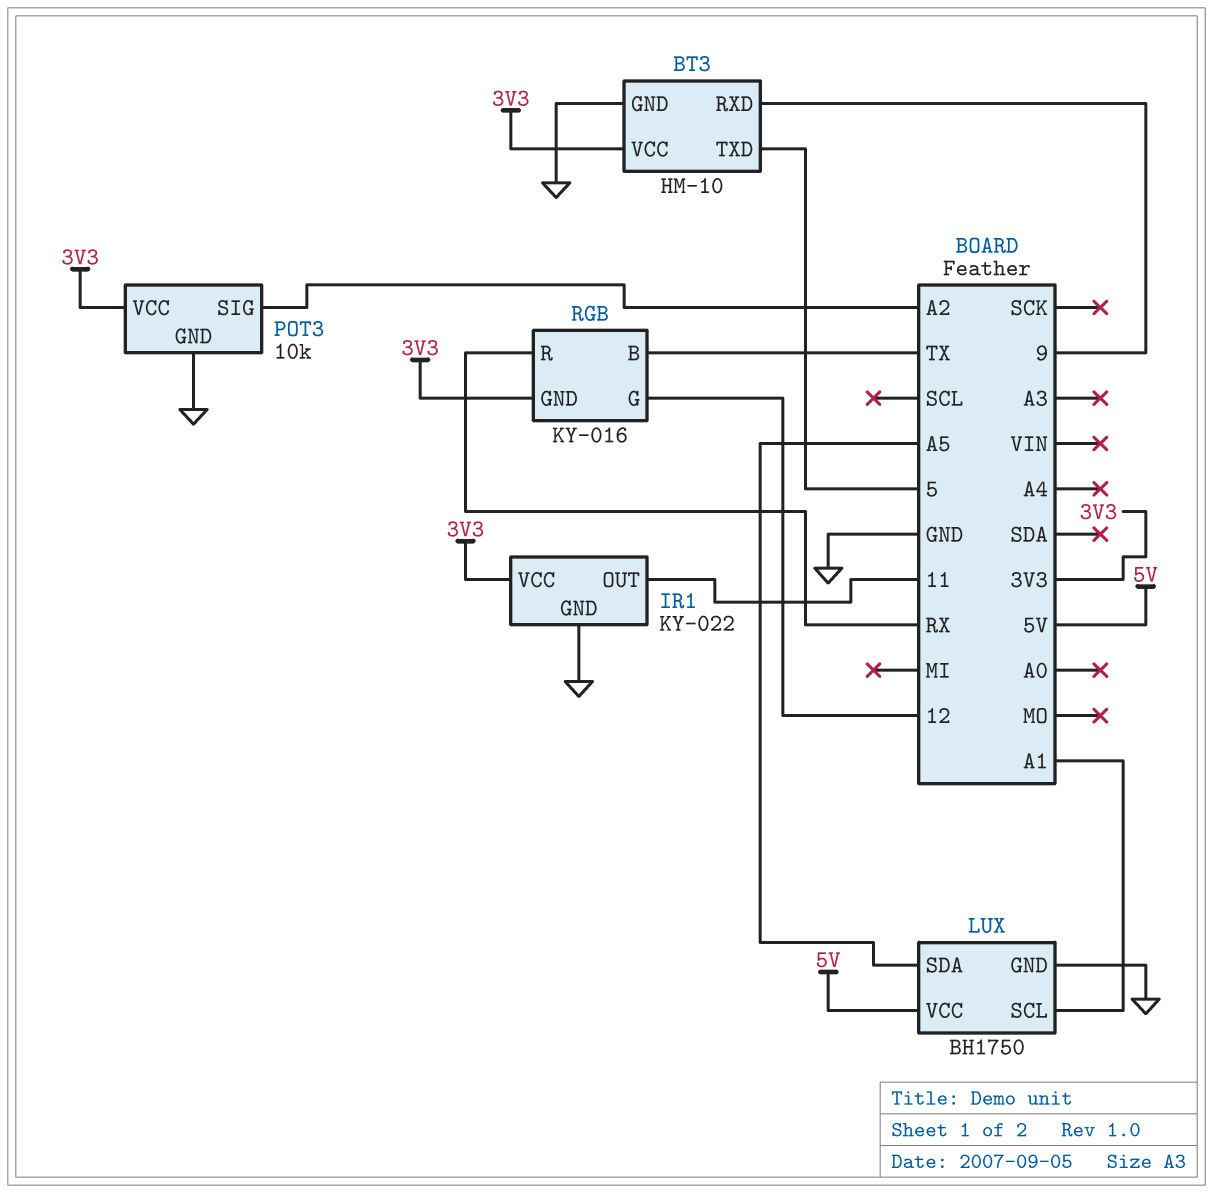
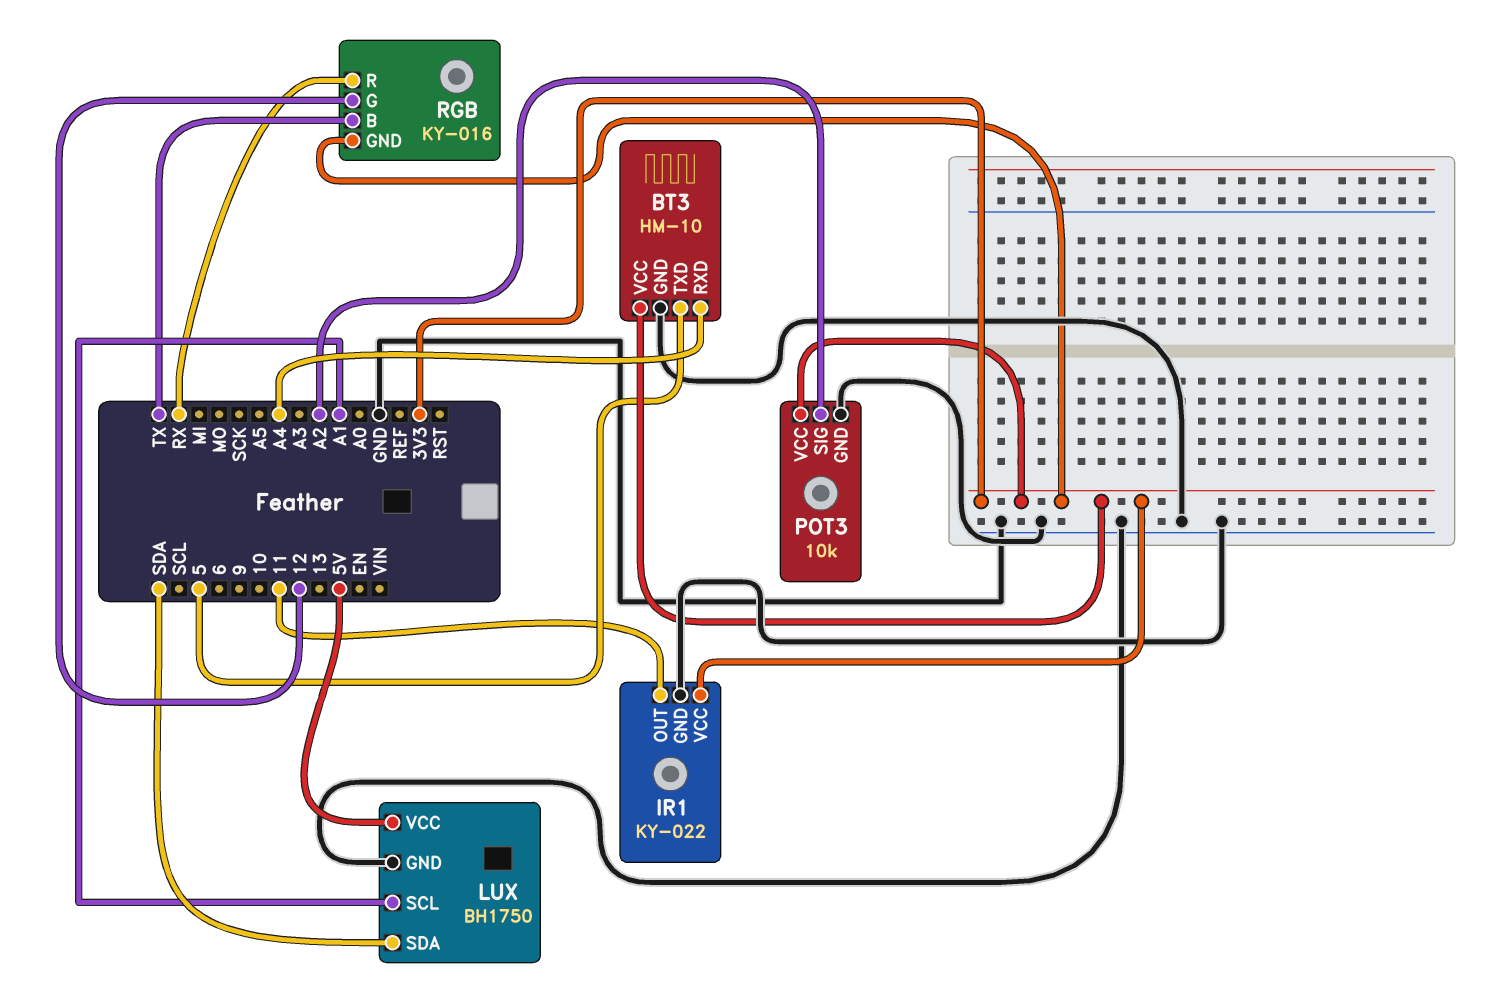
BT3 pin RXD: 9 -> A4
LUX pin SDA: A5 -> SDA

